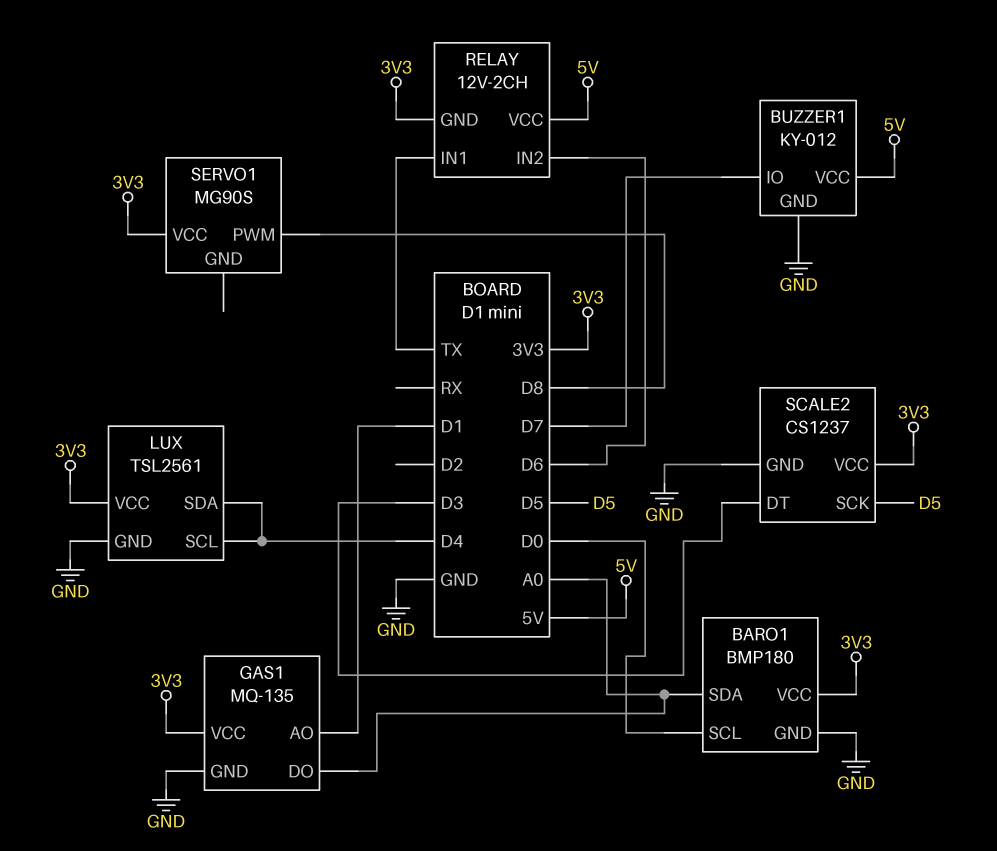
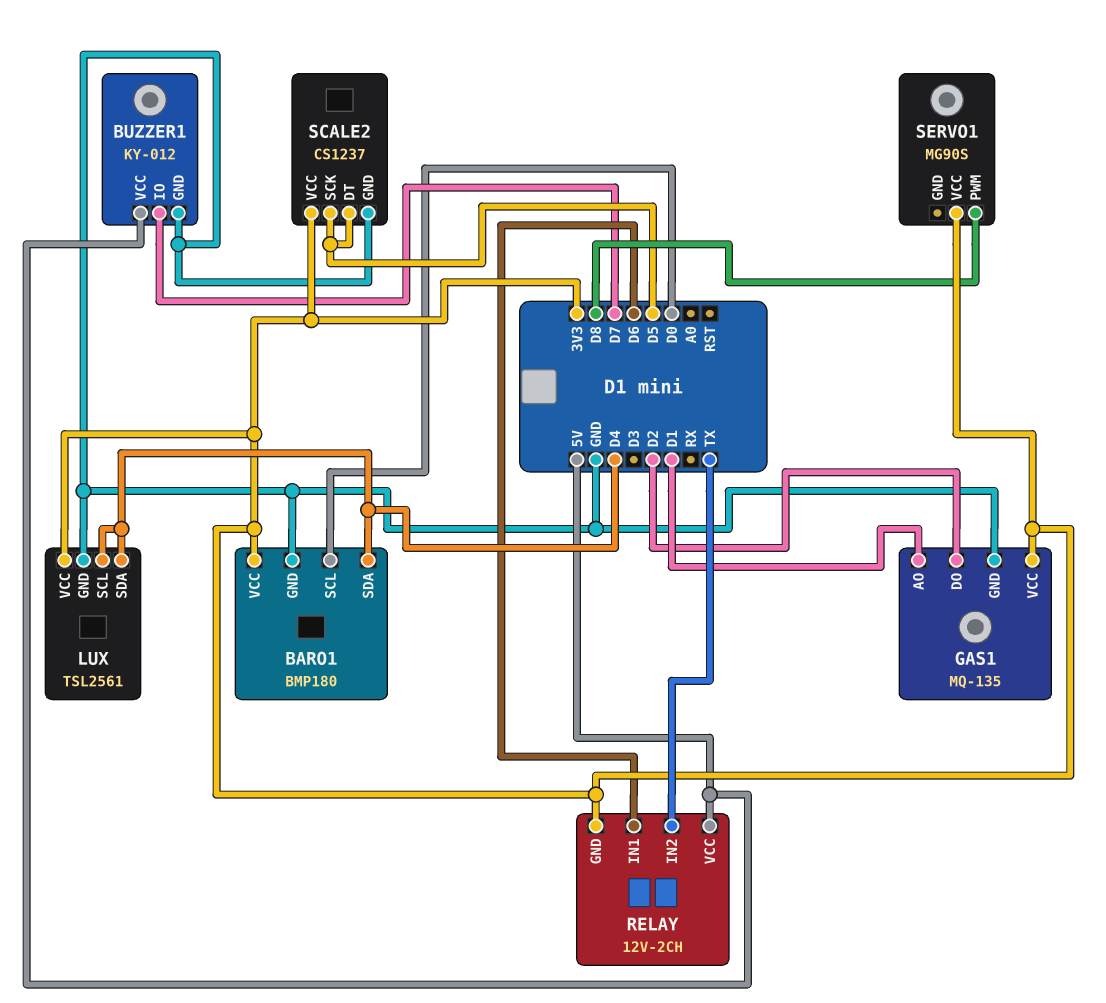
BARO1 pin SDA: A0 -> D4
GAS1 pin DO: A0 -> D2
RELAY pin IN1: TX -> D6
RELAY pin IN2: D6 -> TX
SCALE2 pin DT: D3 -> D5

